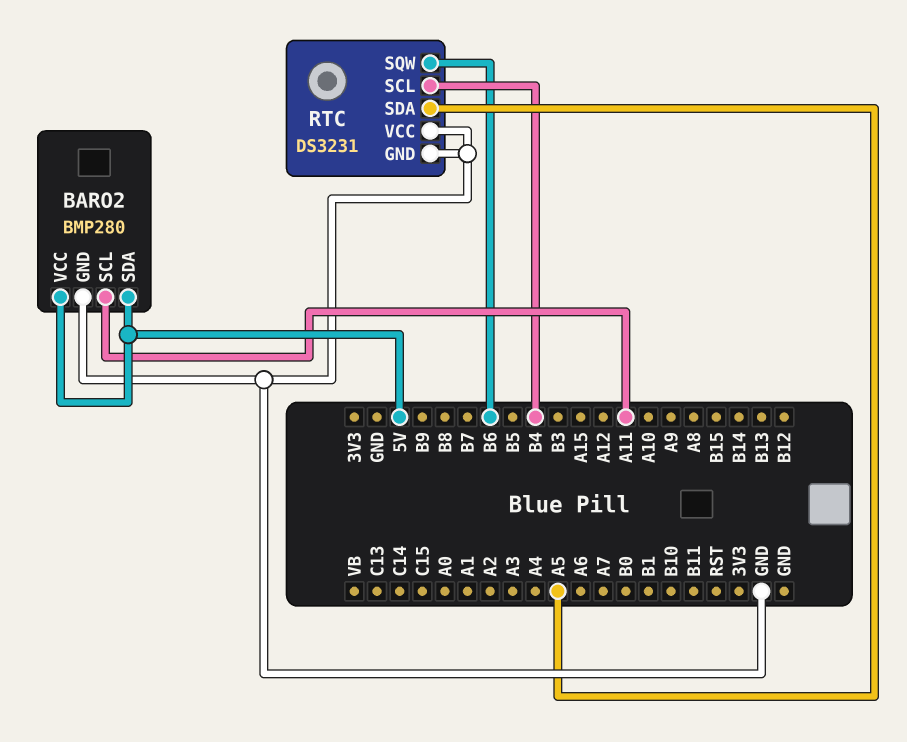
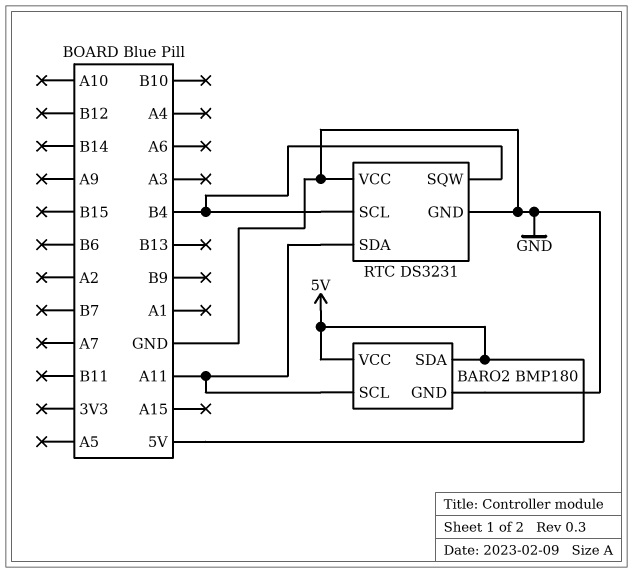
BARO2: BMP280 -> BMP180
RTC pin SDA: A5 -> A11
RTC pin SQW: B6 -> B4

